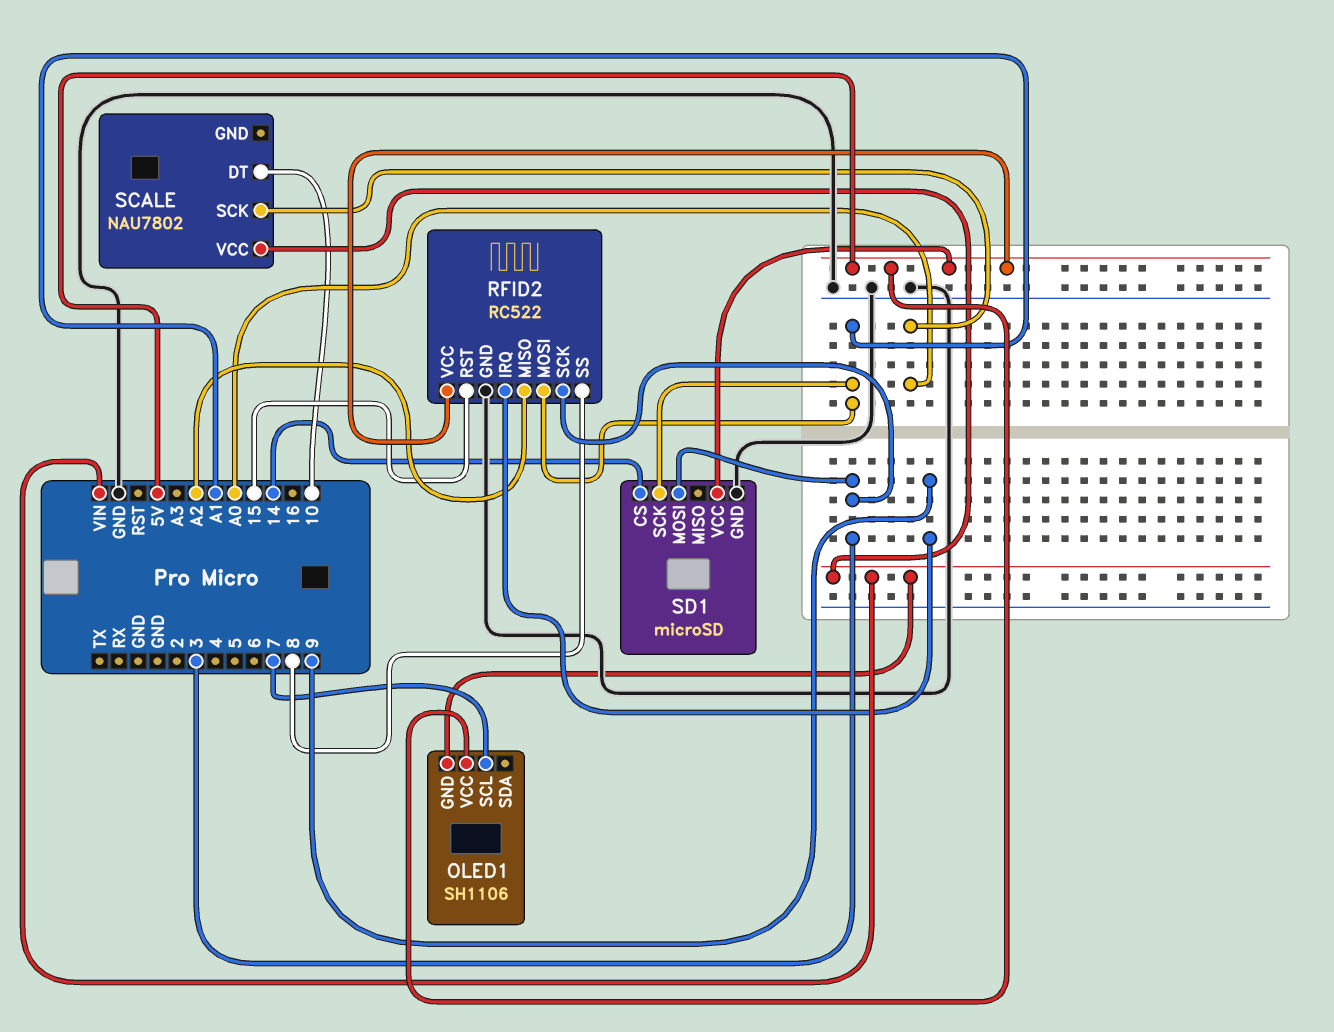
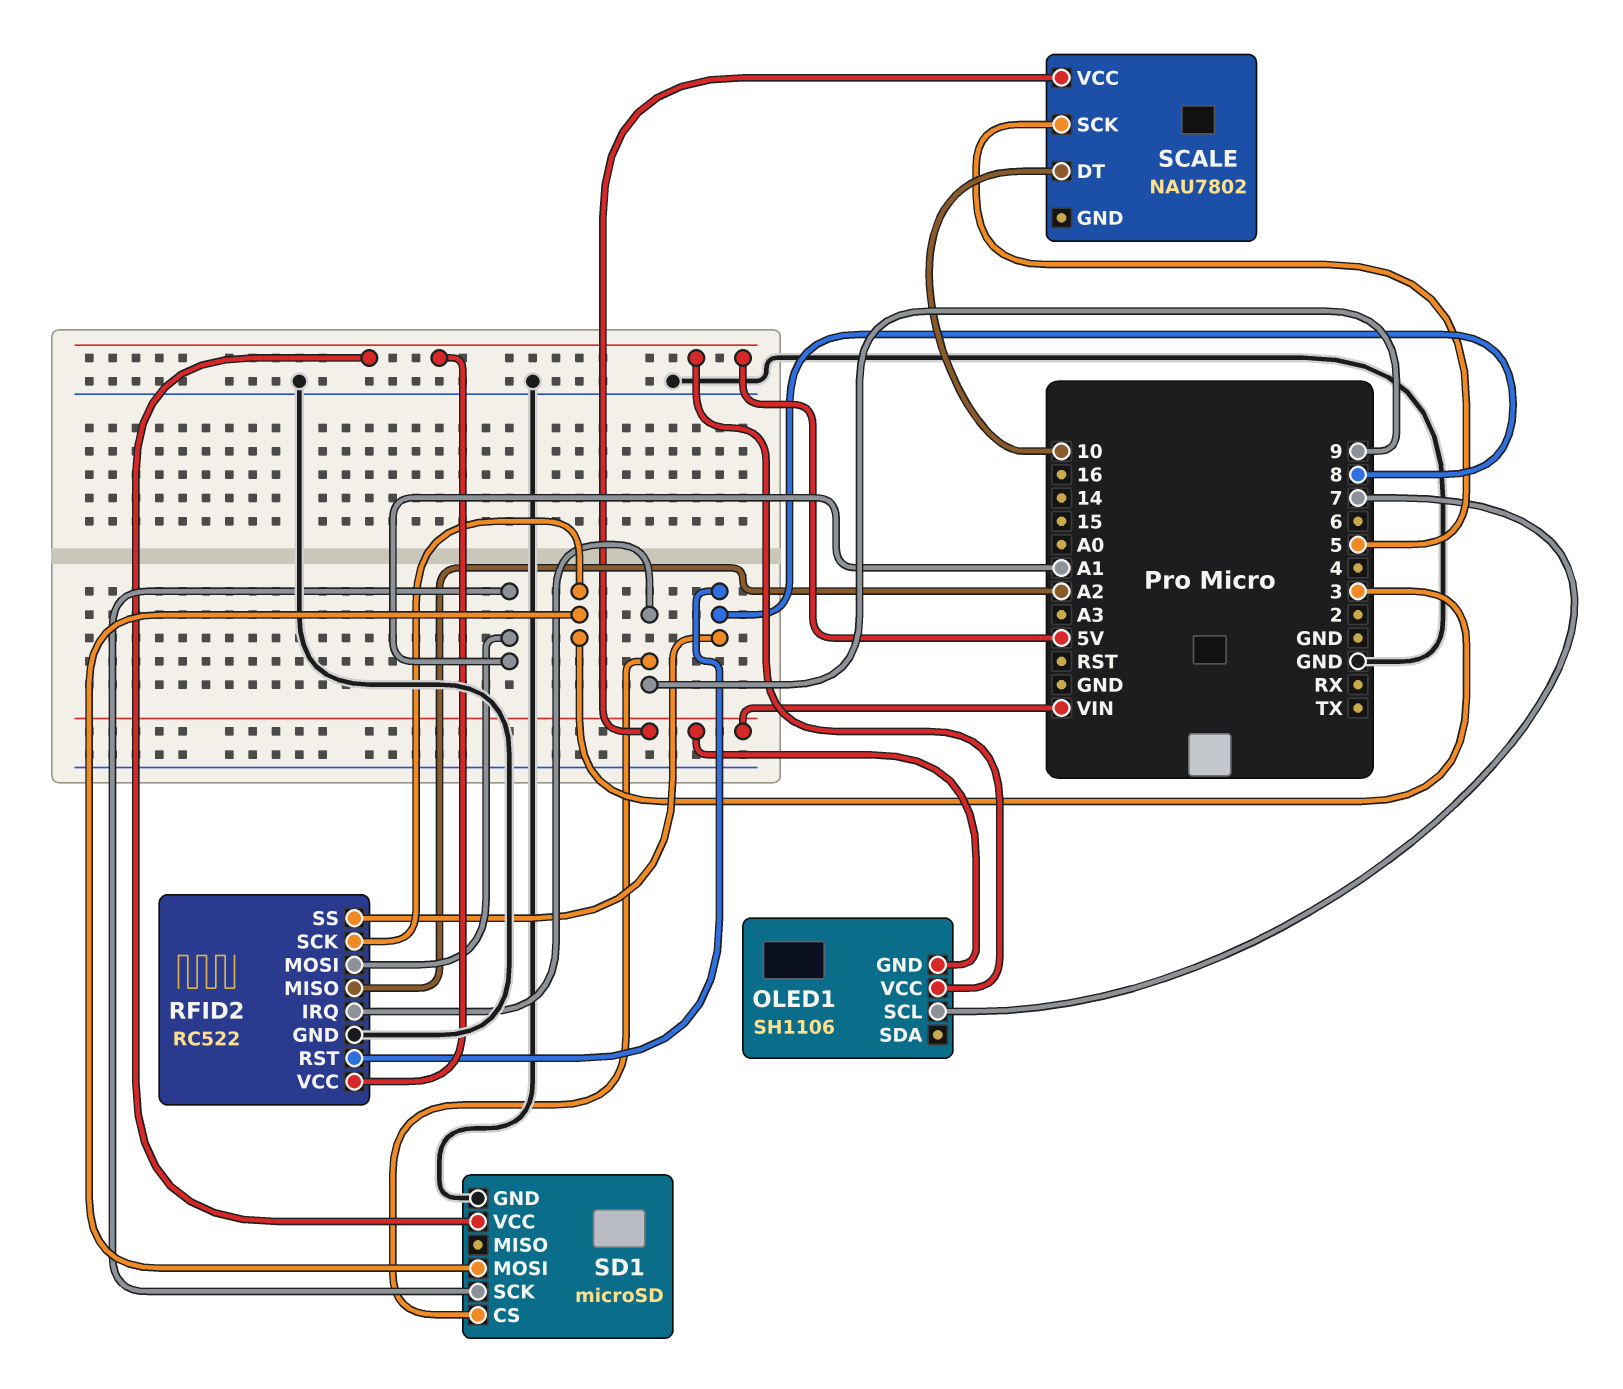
RFID2 pin RST: 15 -> 8
SCALE pin SCK: A0 -> 5
SD1 pin CS: 14 -> 9

